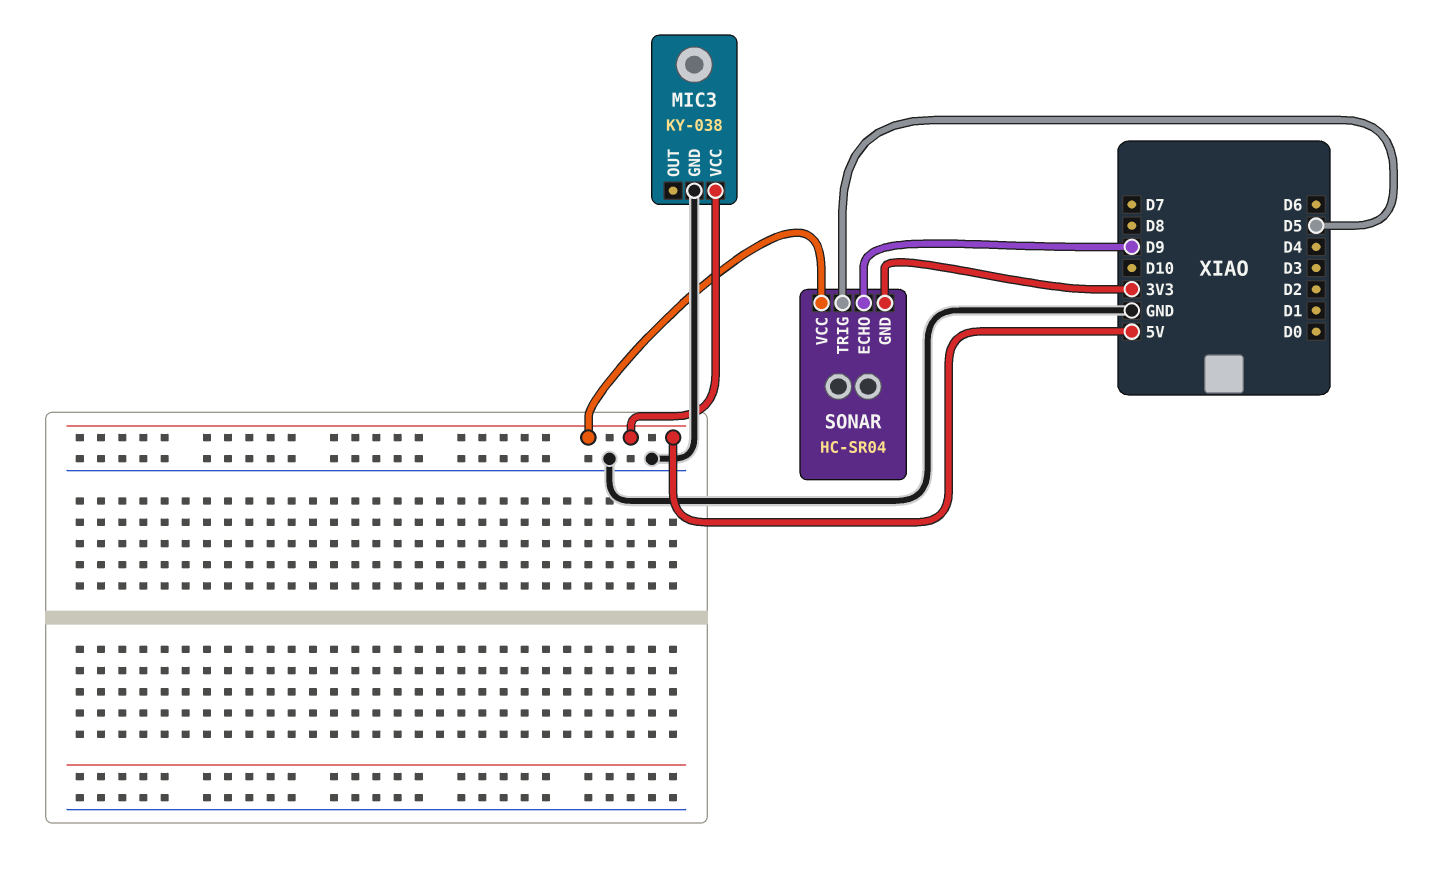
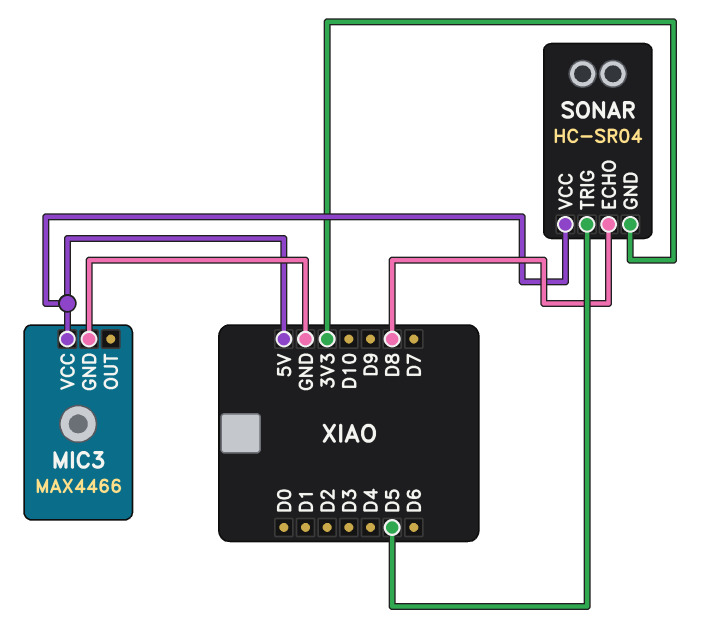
MIC3: KY-038 -> MAX4466
SONAR pin ECHO: D9 -> D8

